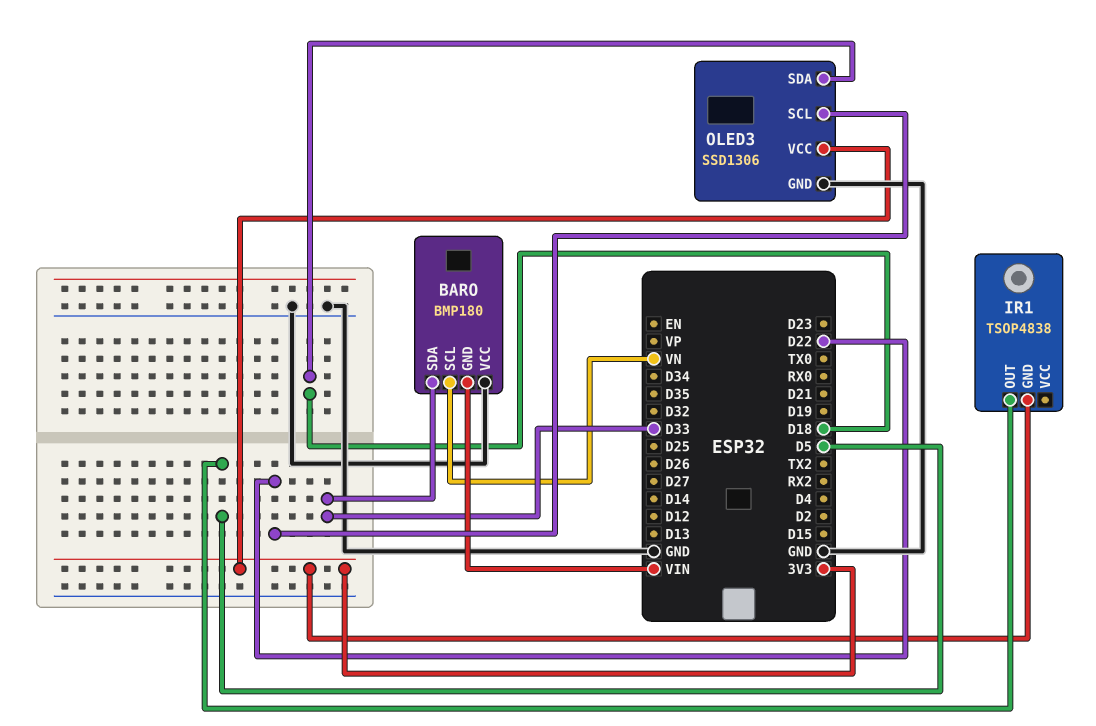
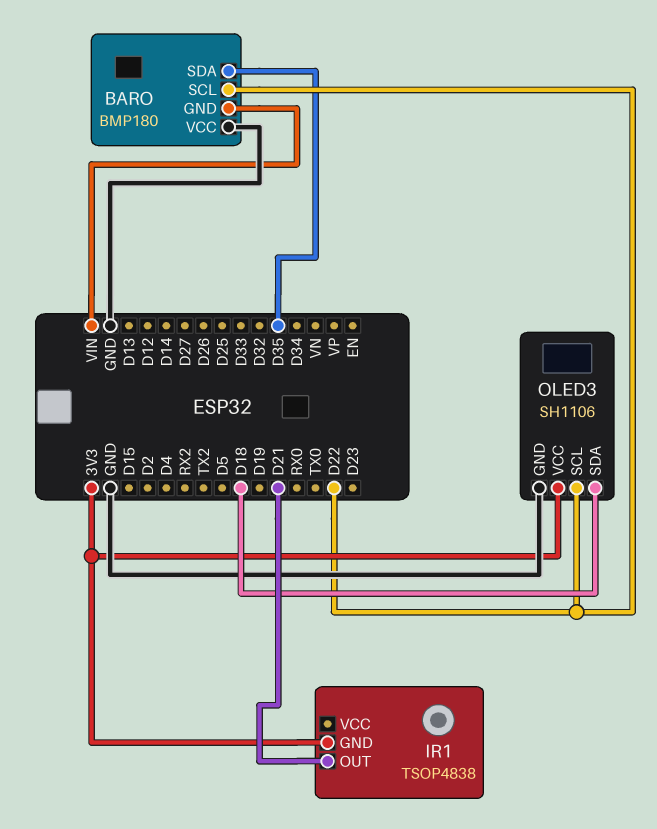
BARO pin SCL: VN -> D22
BARO pin SDA: D33 -> D35
IR1 pin OUT: D5 -> D21
OLED3: SSD1306 -> SH1106

